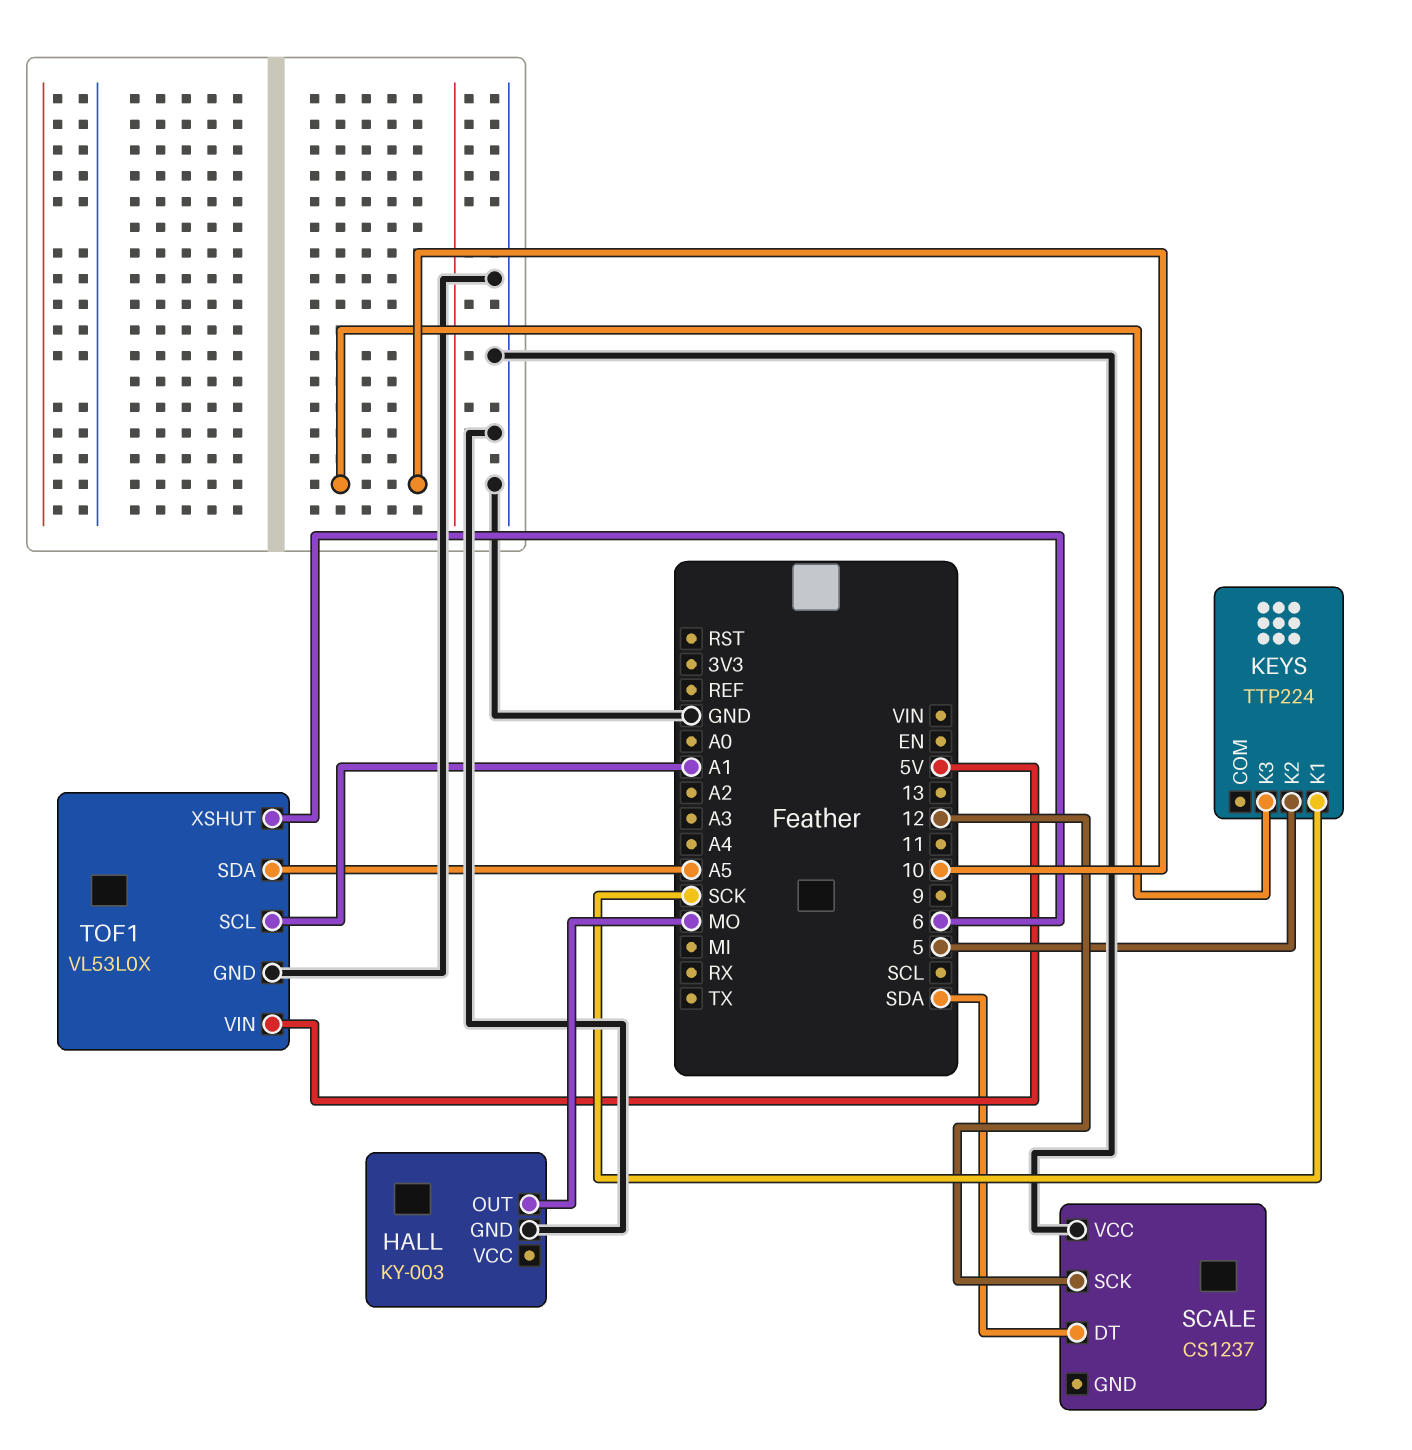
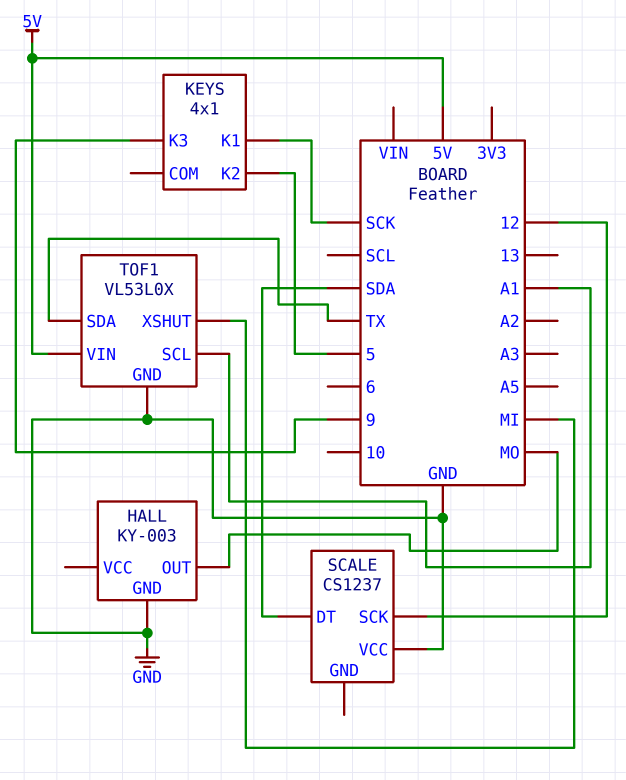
KEYS: TTP224 -> 4x1
KEYS pin K3: 10 -> 9
TOF1 pin SDA: A5 -> TX
TOF1 pin XSHUT: 6 -> MI

